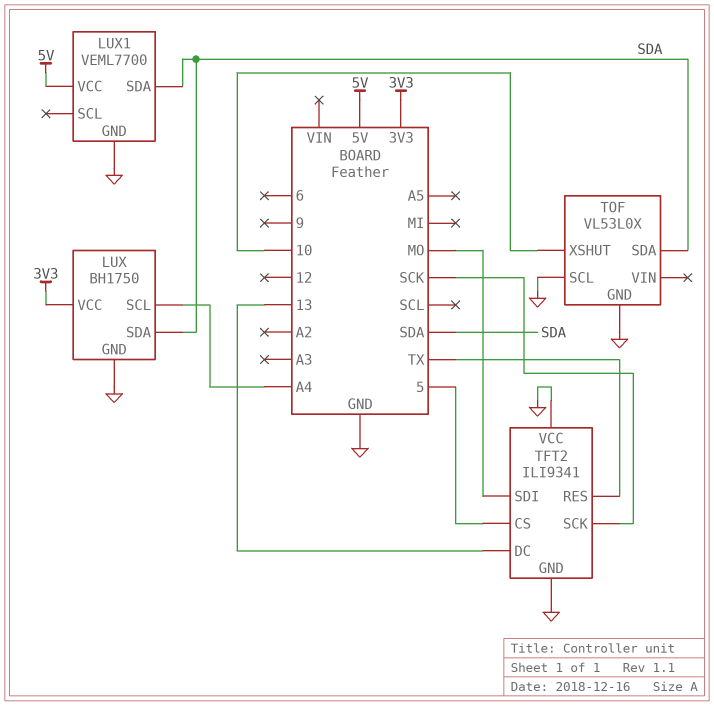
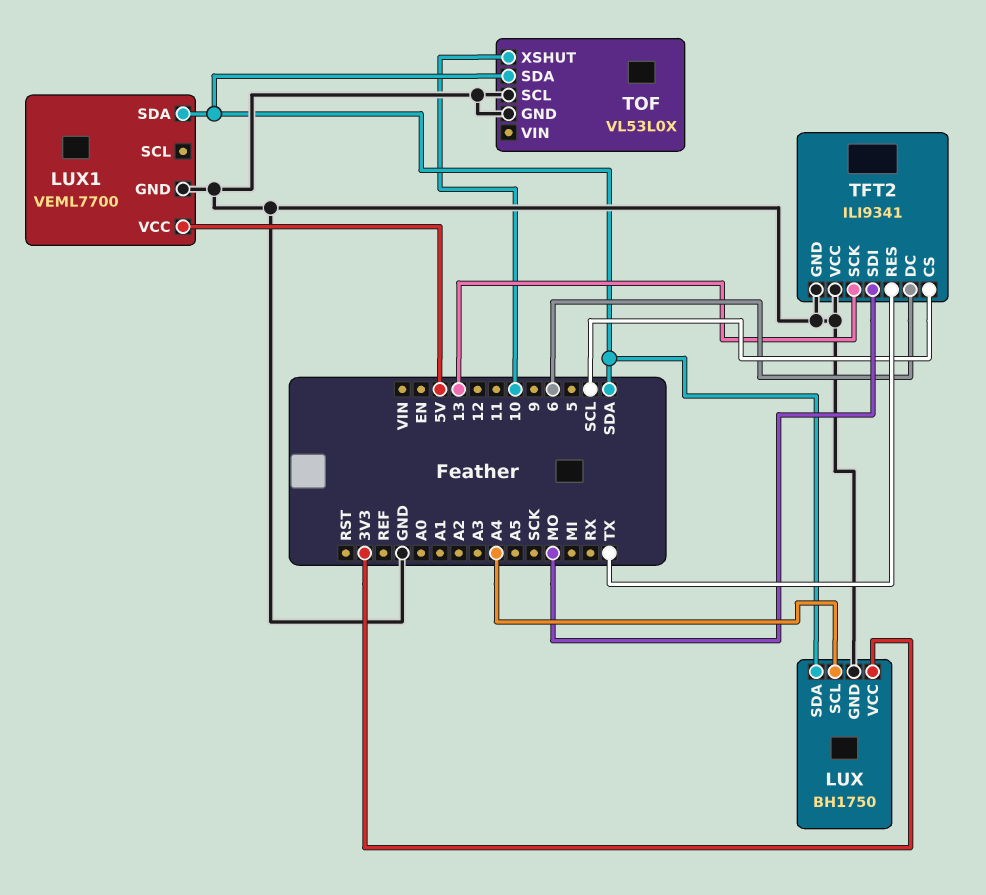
TFT2 pin CS: 5 -> SCL
TFT2 pin DC: 13 -> 6
TFT2 pin SCK: SCK -> 13

